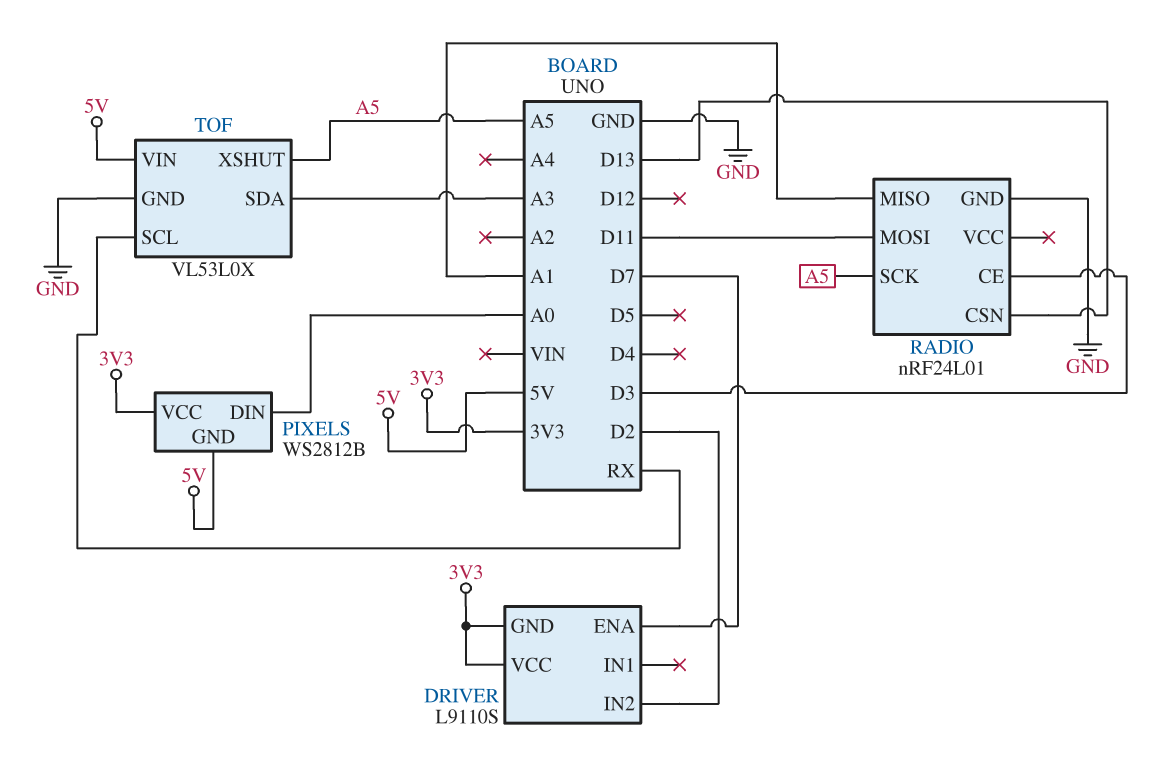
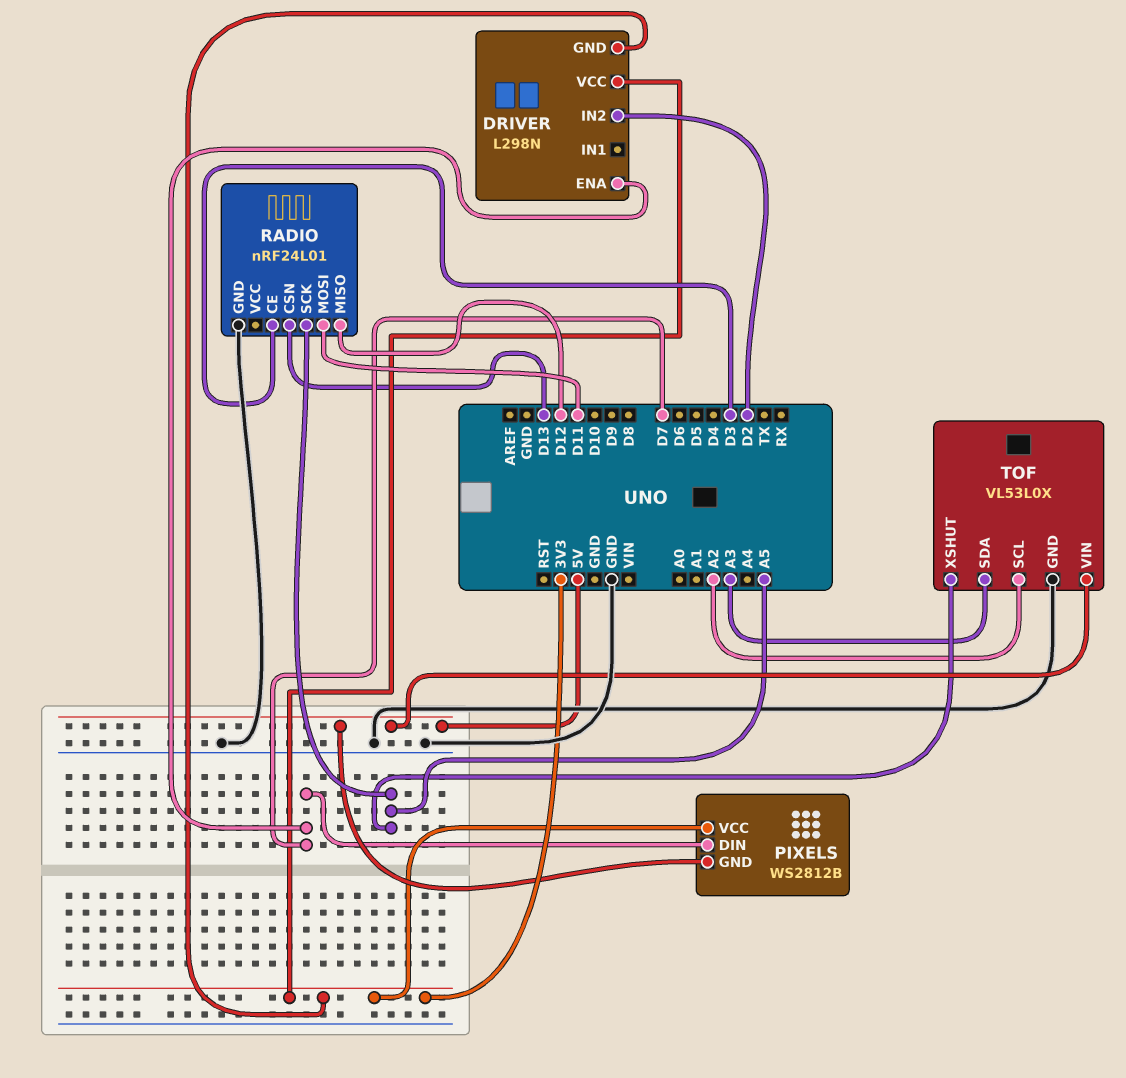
DRIVER: L9110S -> L298N
PIXELS pin DIN: A0 -> D7
RADIO pin MISO: A1 -> D12
TOF pin SCL: RX -> A2

